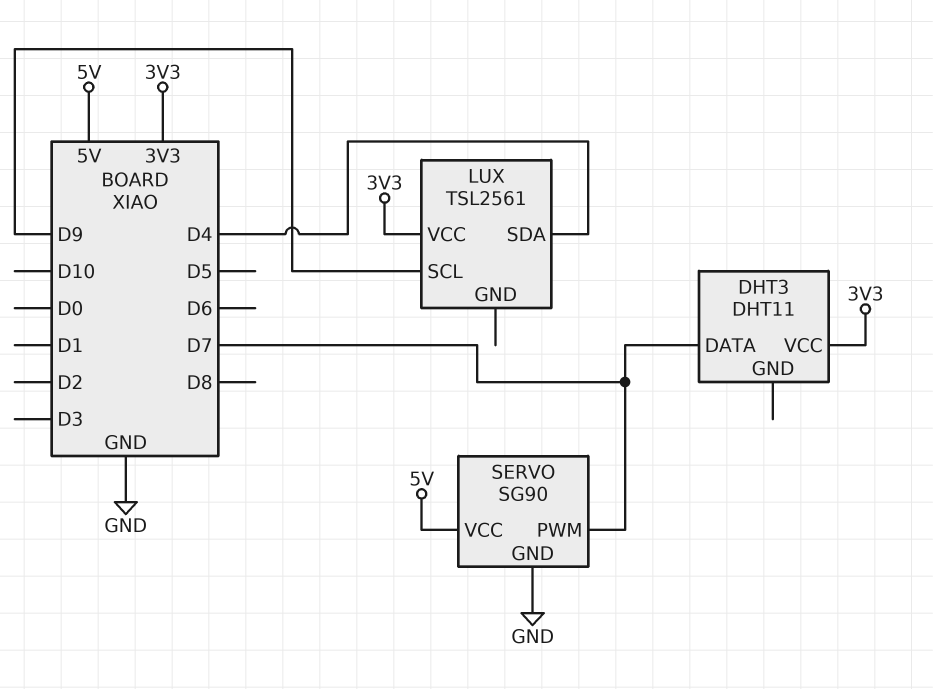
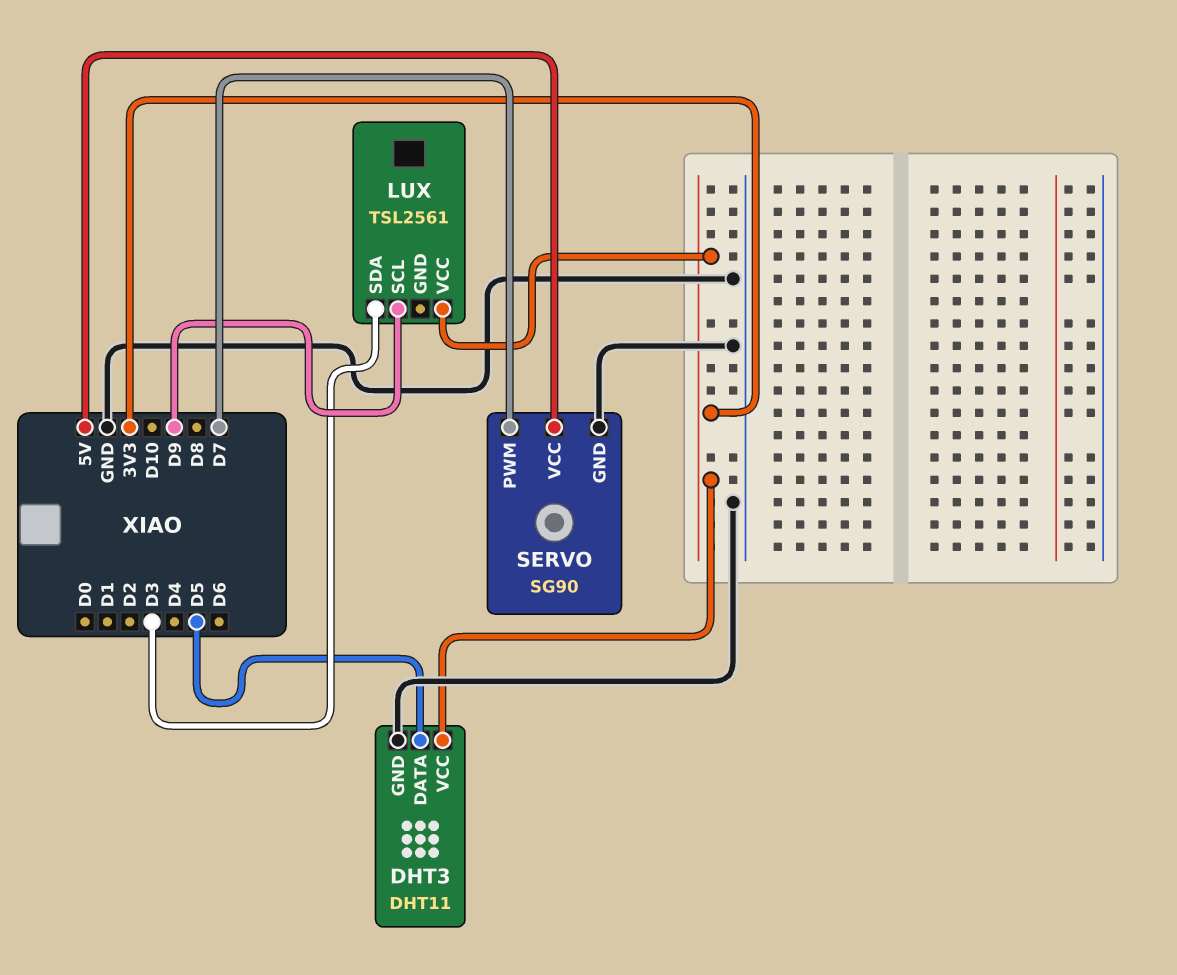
DHT3 pin DATA: D7 -> D5
DHT3 pin GND: none -> GND
LUX pin SDA: D4 -> D3

